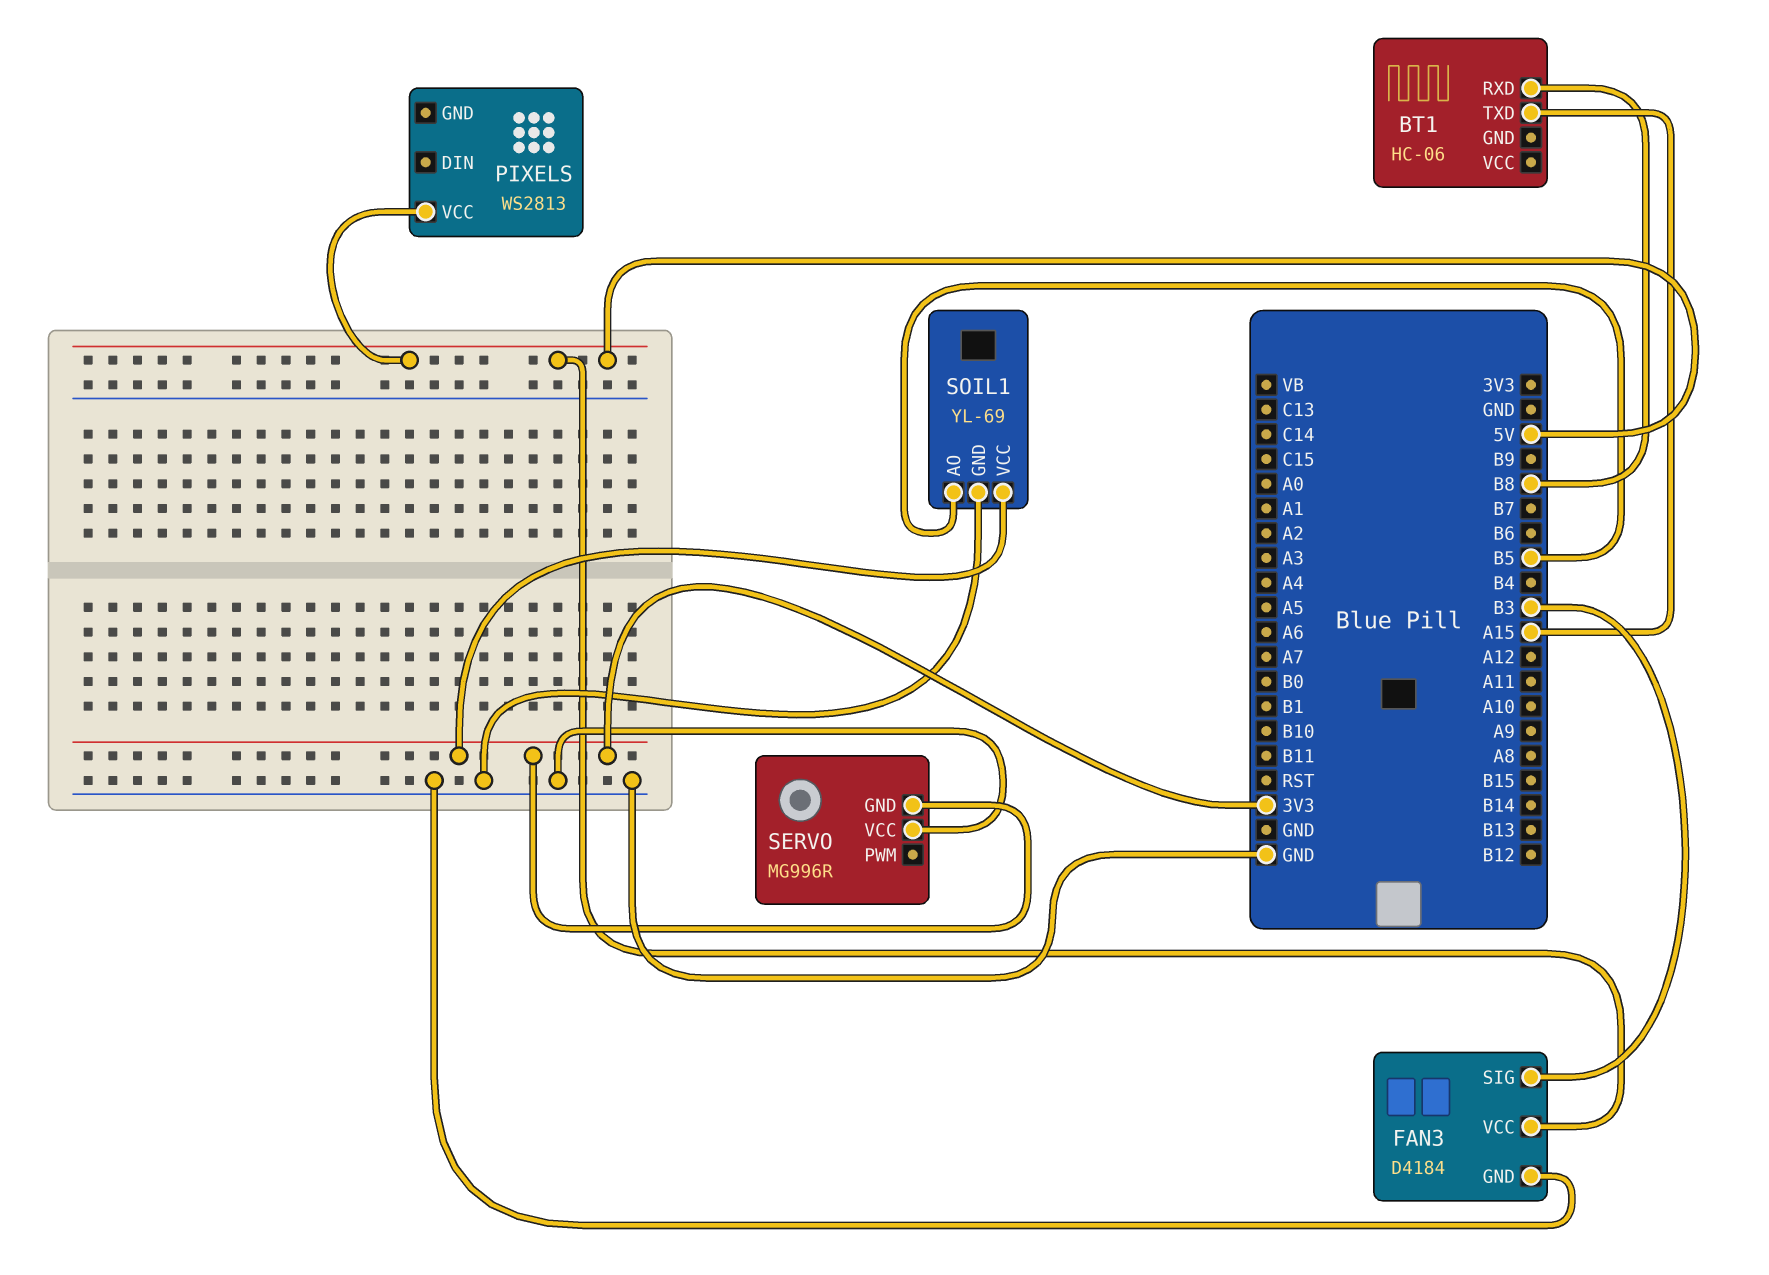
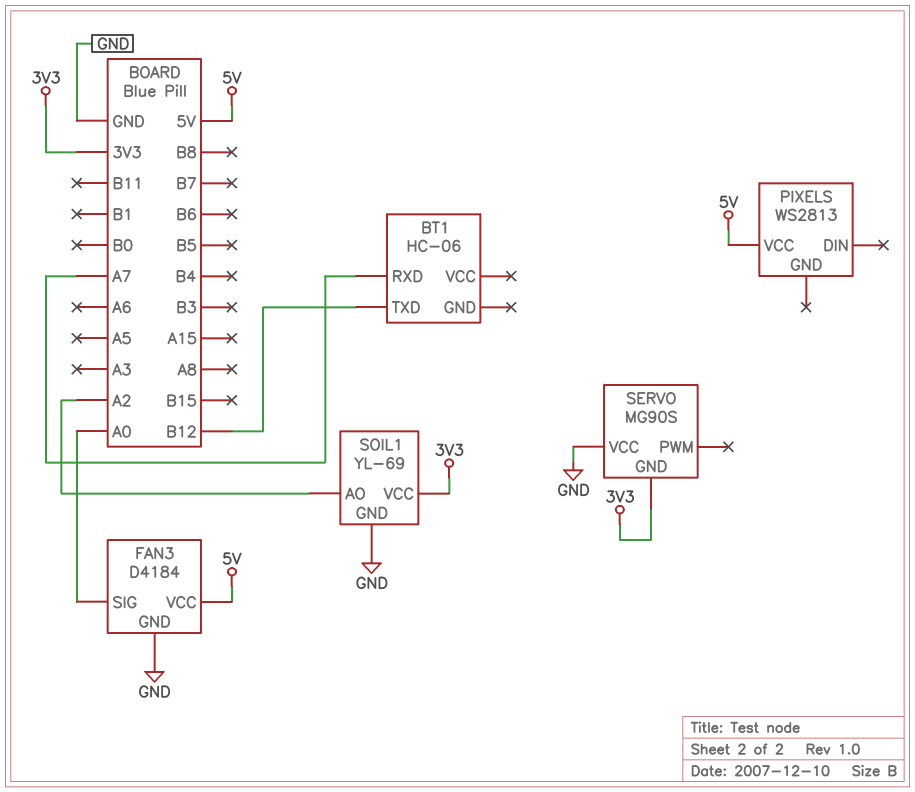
BT1 pin RXD: B8 -> A7
BT1 pin TXD: A15 -> B12
FAN3 pin SIG: B3 -> A0
SERVO: MG996R -> MG90S
SOIL1 pin AO: B5 -> A2

